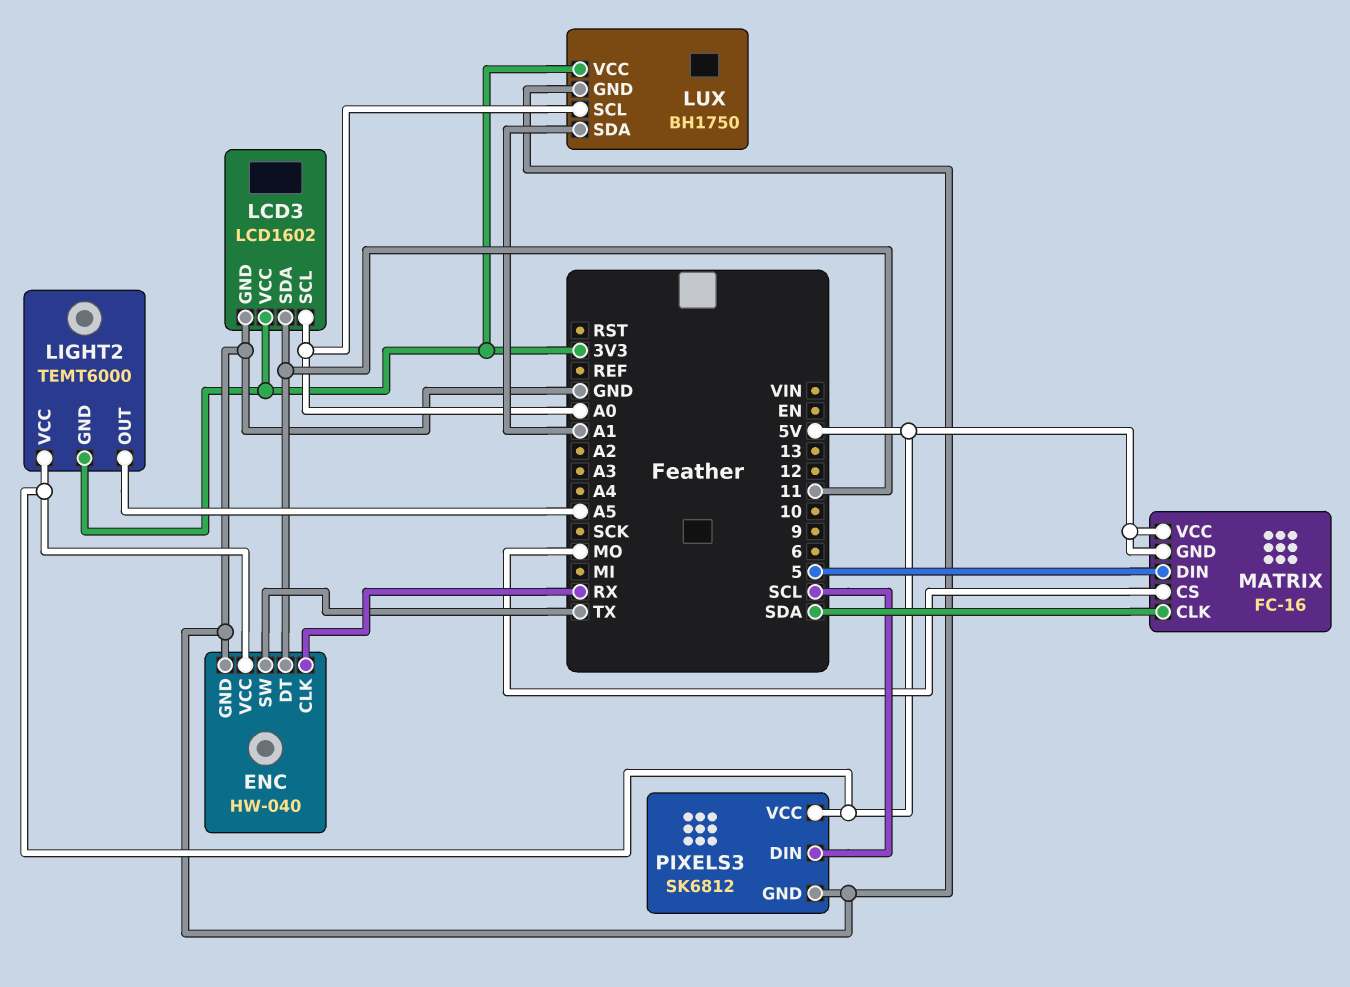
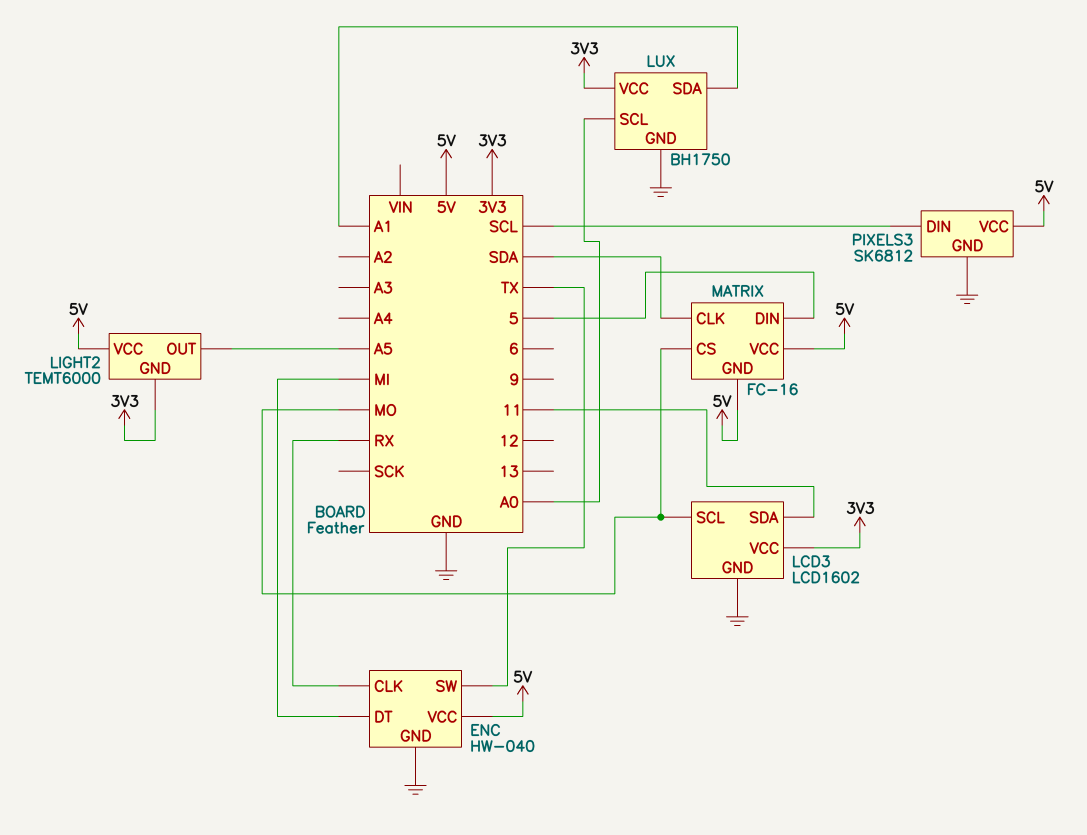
ENC pin DT: 11 -> MI
LCD3 pin SCL: A0 -> MO

